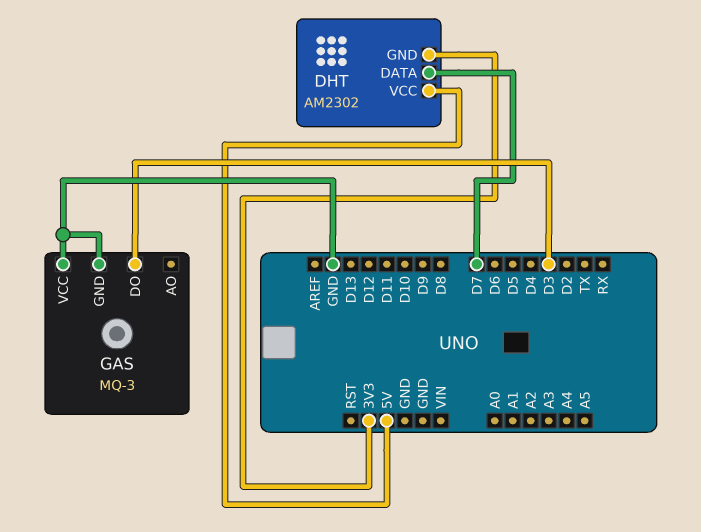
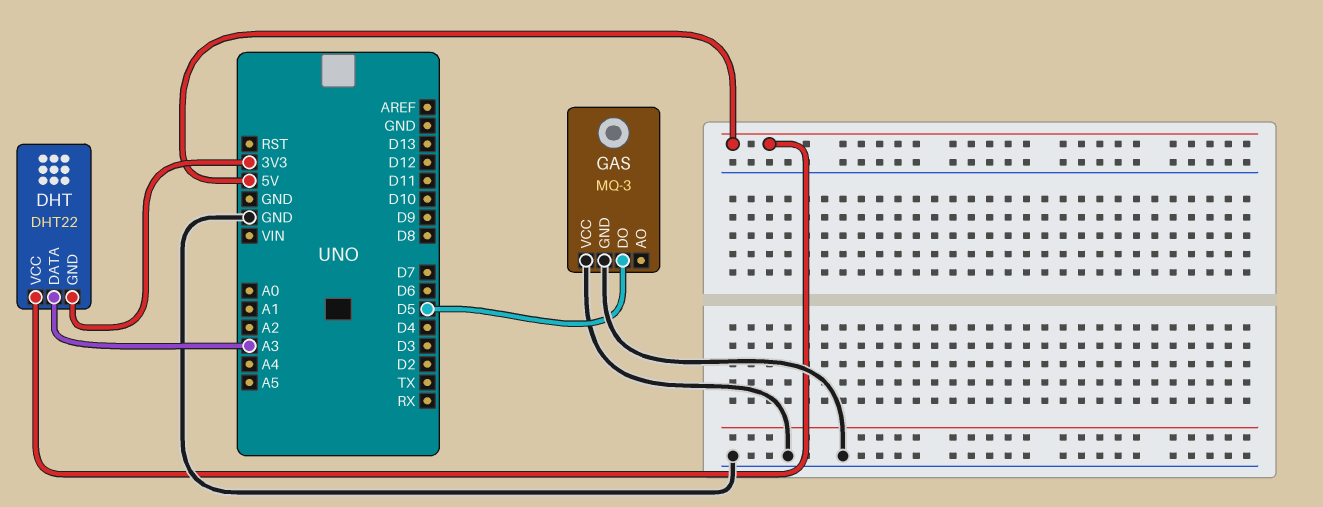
DHT: AM2302 -> DHT22
DHT pin DATA: D7 -> A3
GAS pin DO: D3 -> D5

